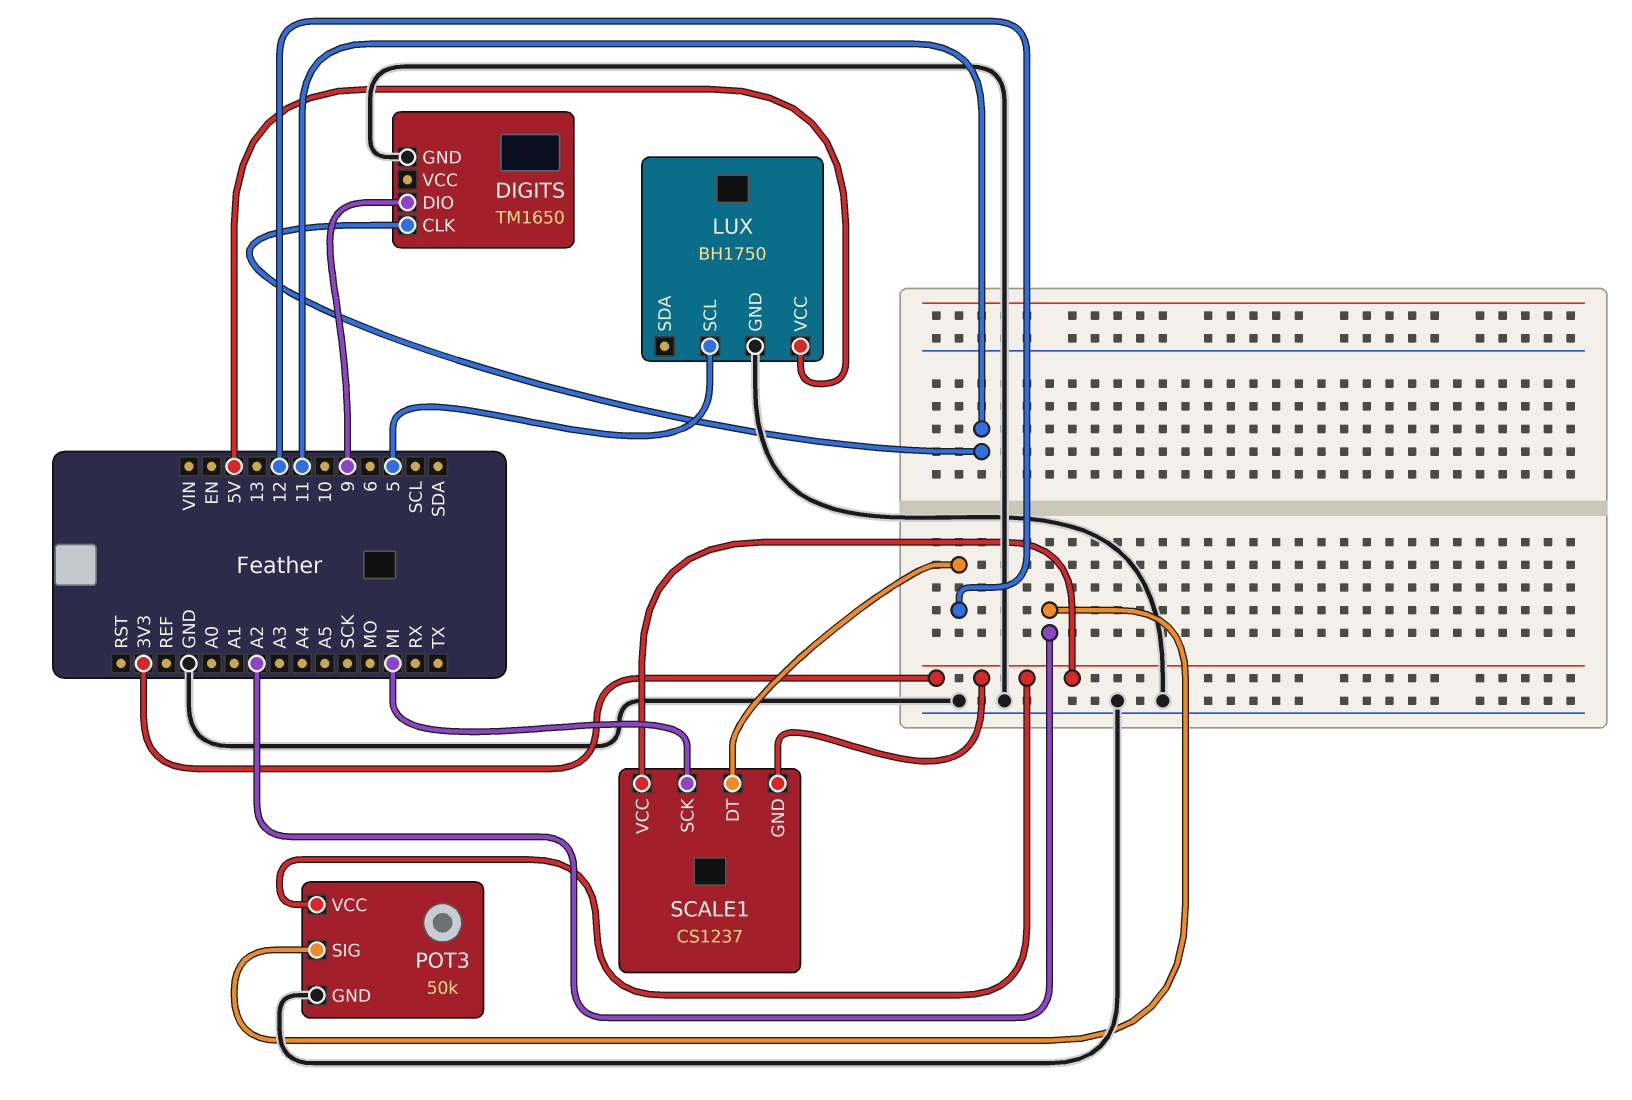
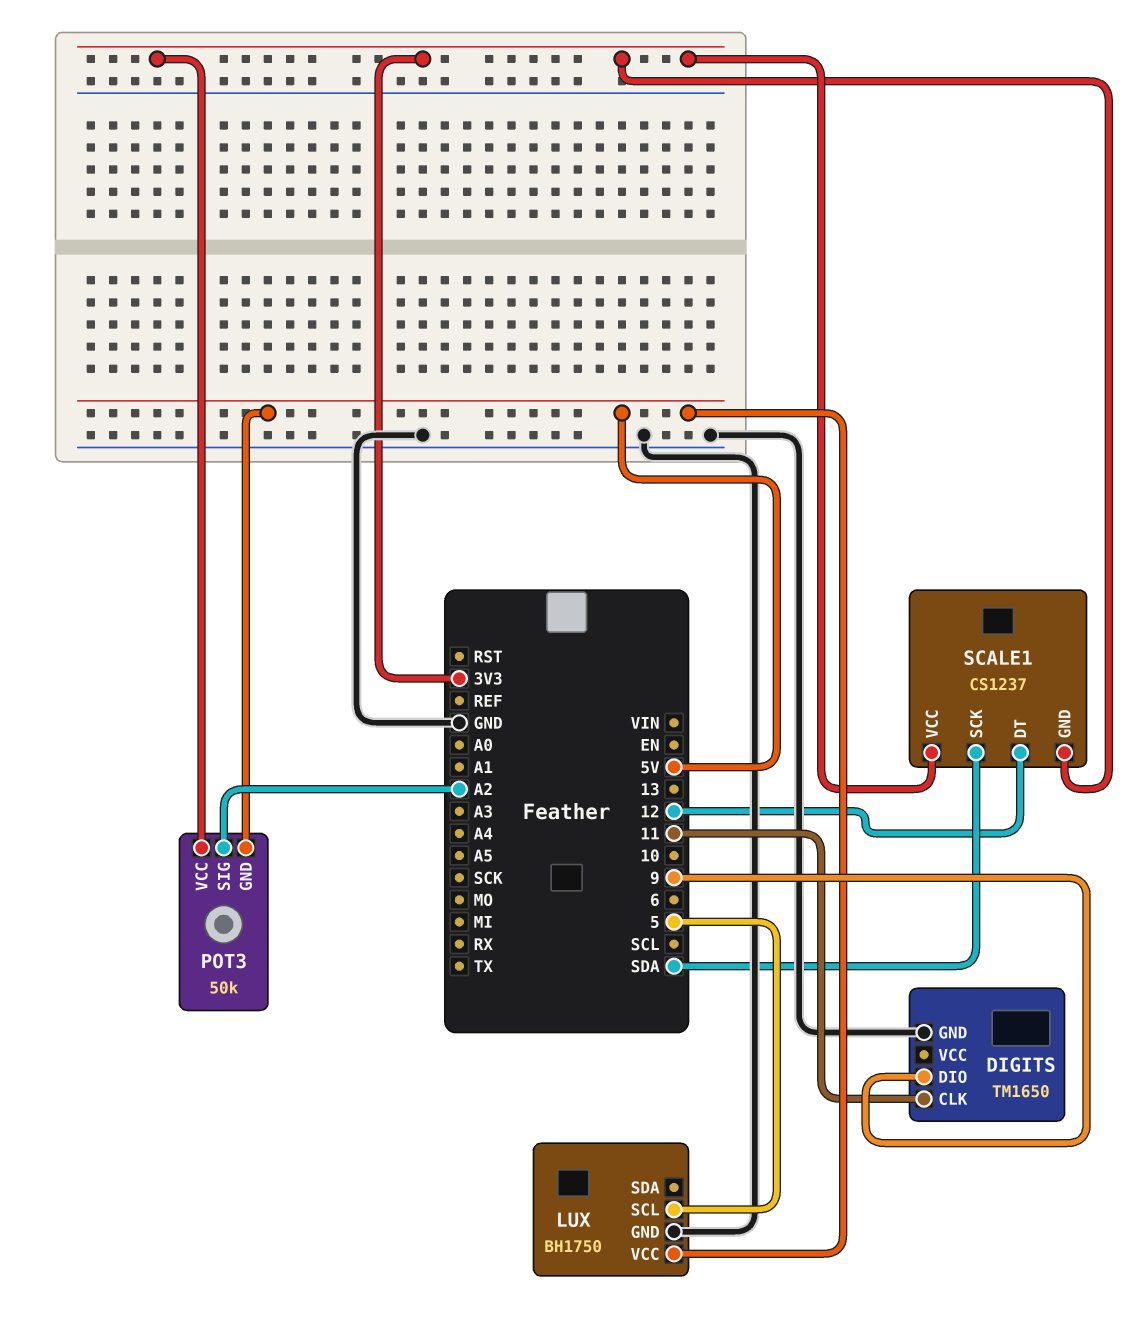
POT3 pin GND: GND -> 5V
SCALE1 pin SCK: MI -> SDA

